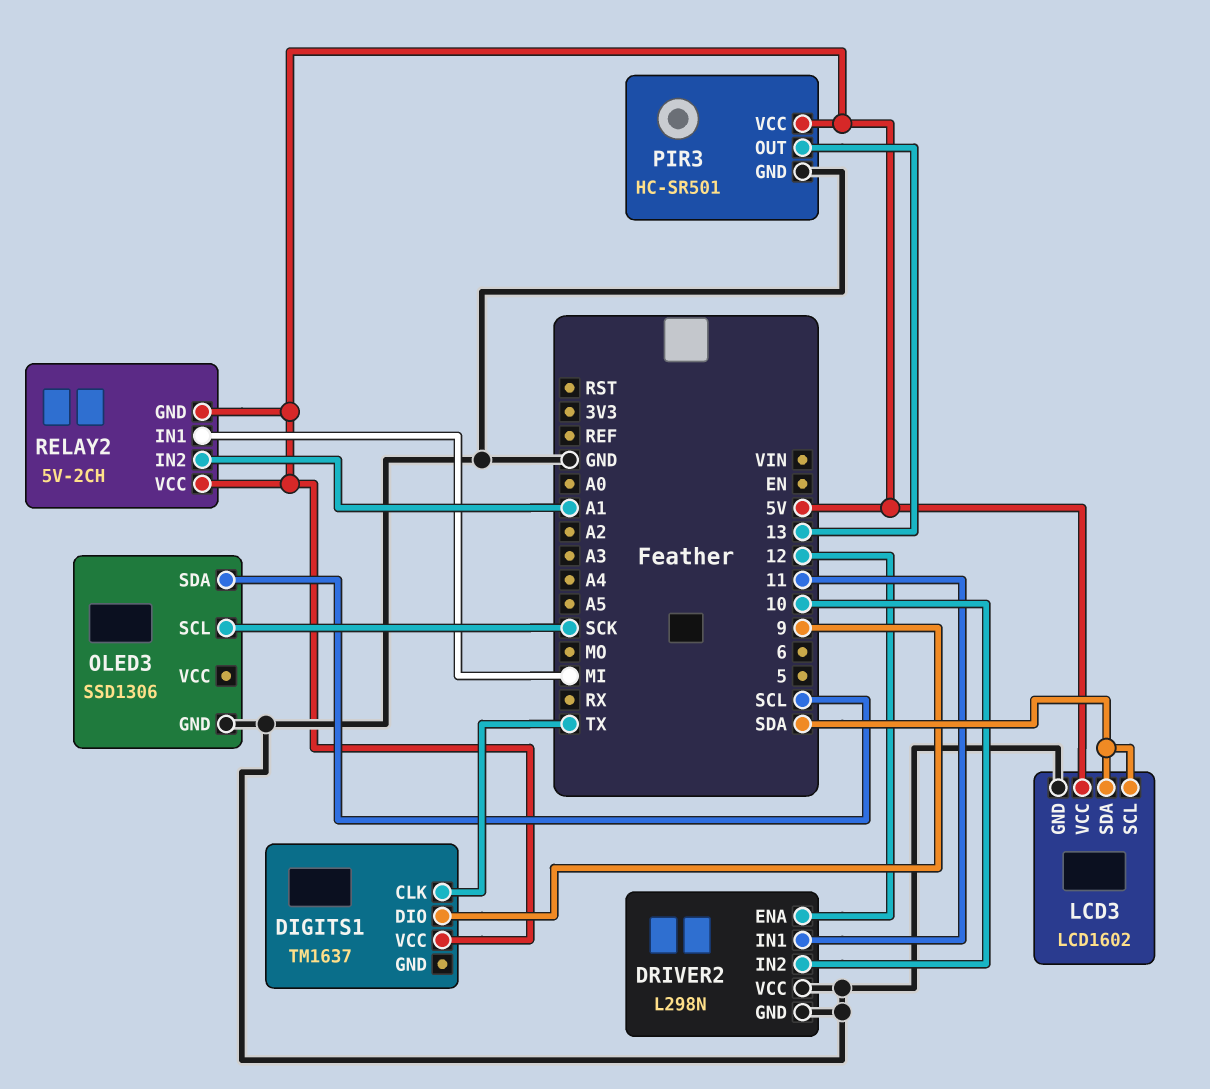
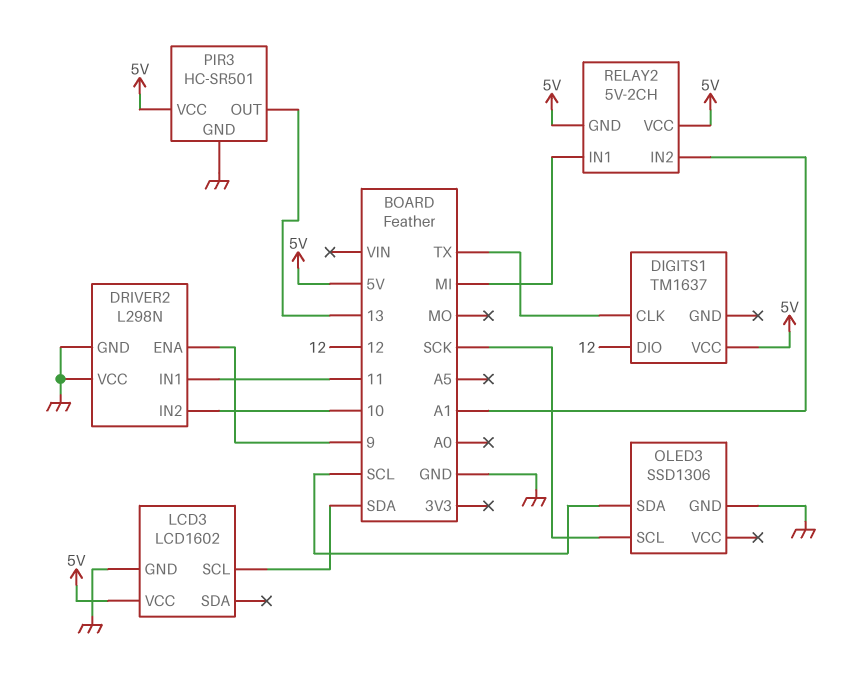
DIGITS1 pin DIO: 9 -> 12
DRIVER2 pin ENA: 12 -> 9
LCD3 pin SDA: SDA -> none

